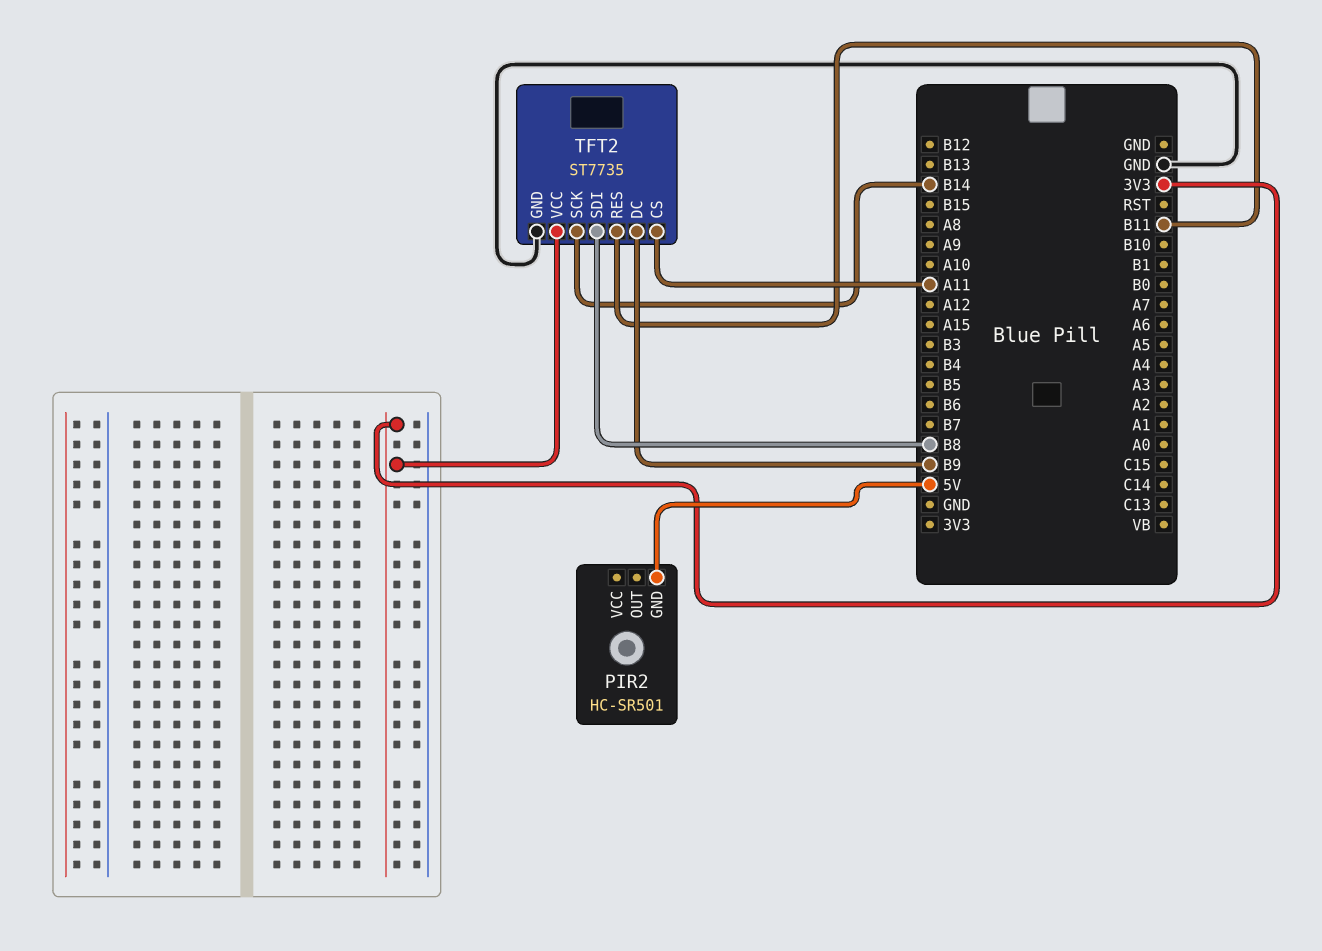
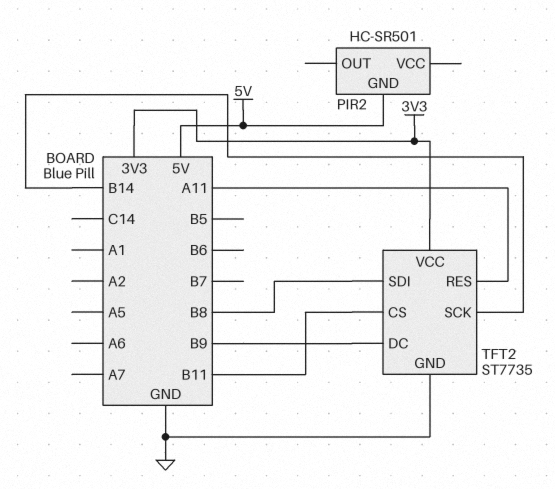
TFT2 pin CS: A11 -> B11
TFT2 pin RES: B11 -> A11

